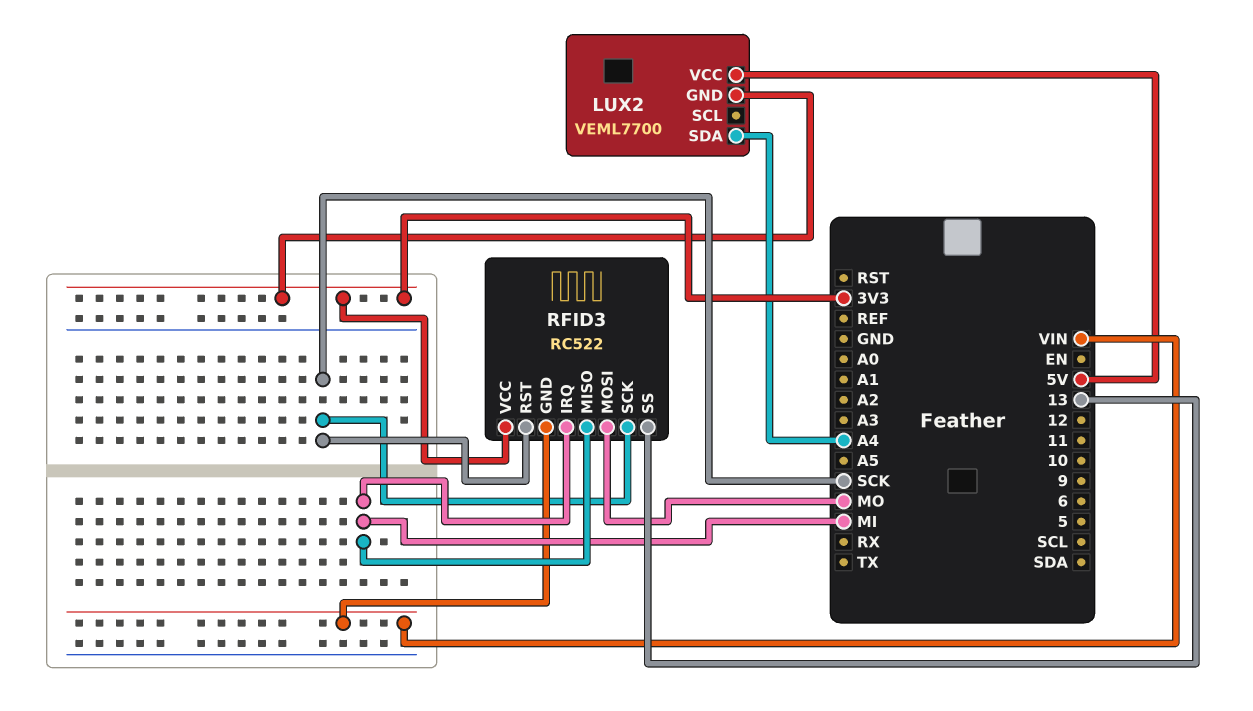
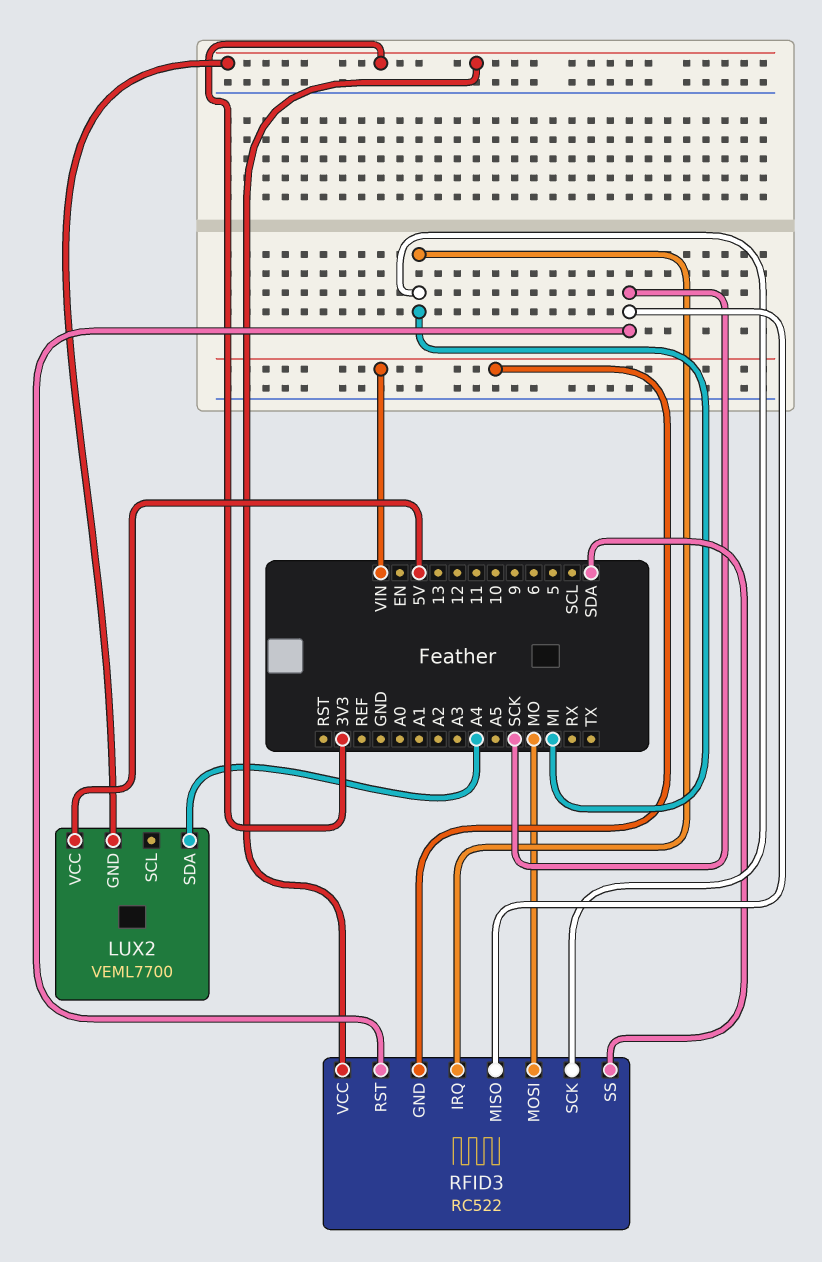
RFID3 pin MISO: MI -> SCK
RFID3 pin SCK: SCK -> MI
RFID3 pin SS: 13 -> SDA

